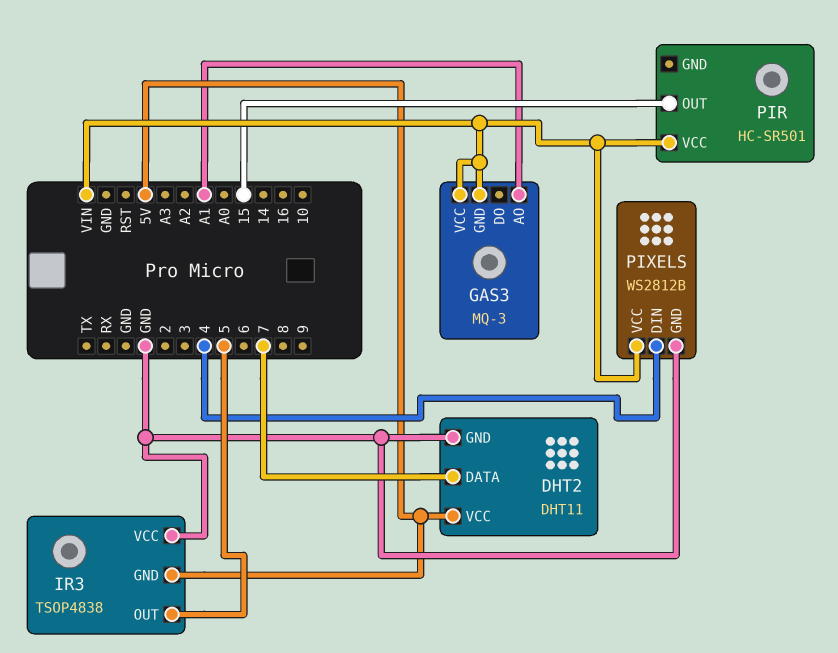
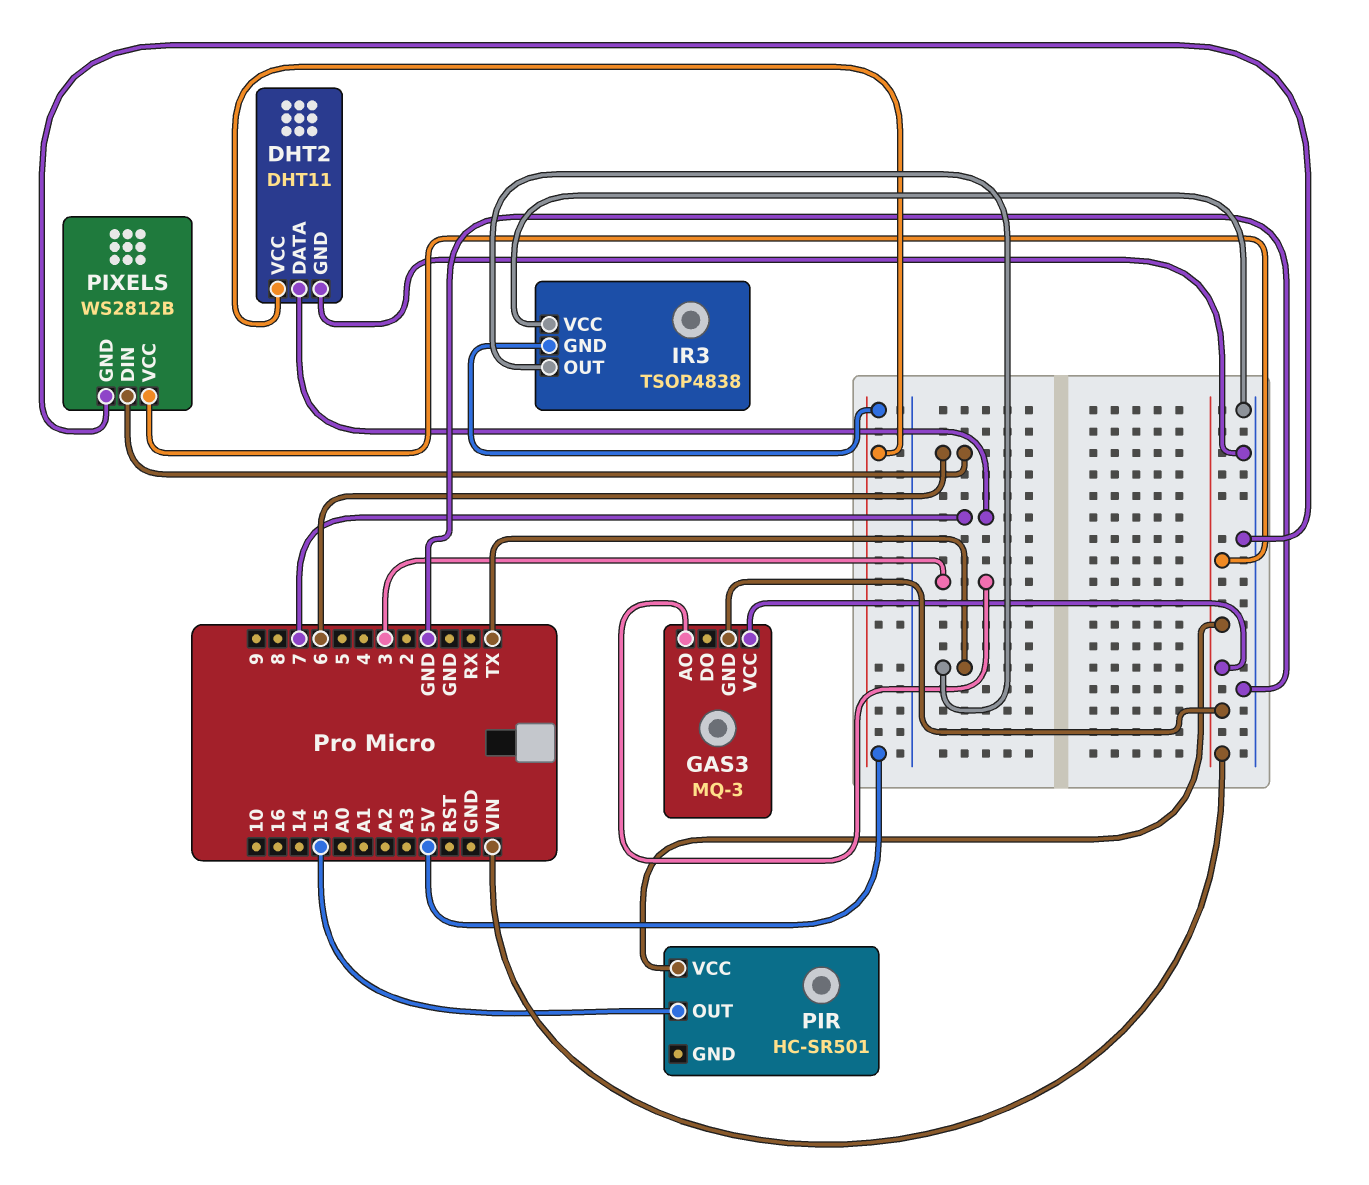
GAS3 pin AO: A1 -> 3
IR3 pin OUT: 5 -> TX
PIXELS pin DIN: 4 -> 6

